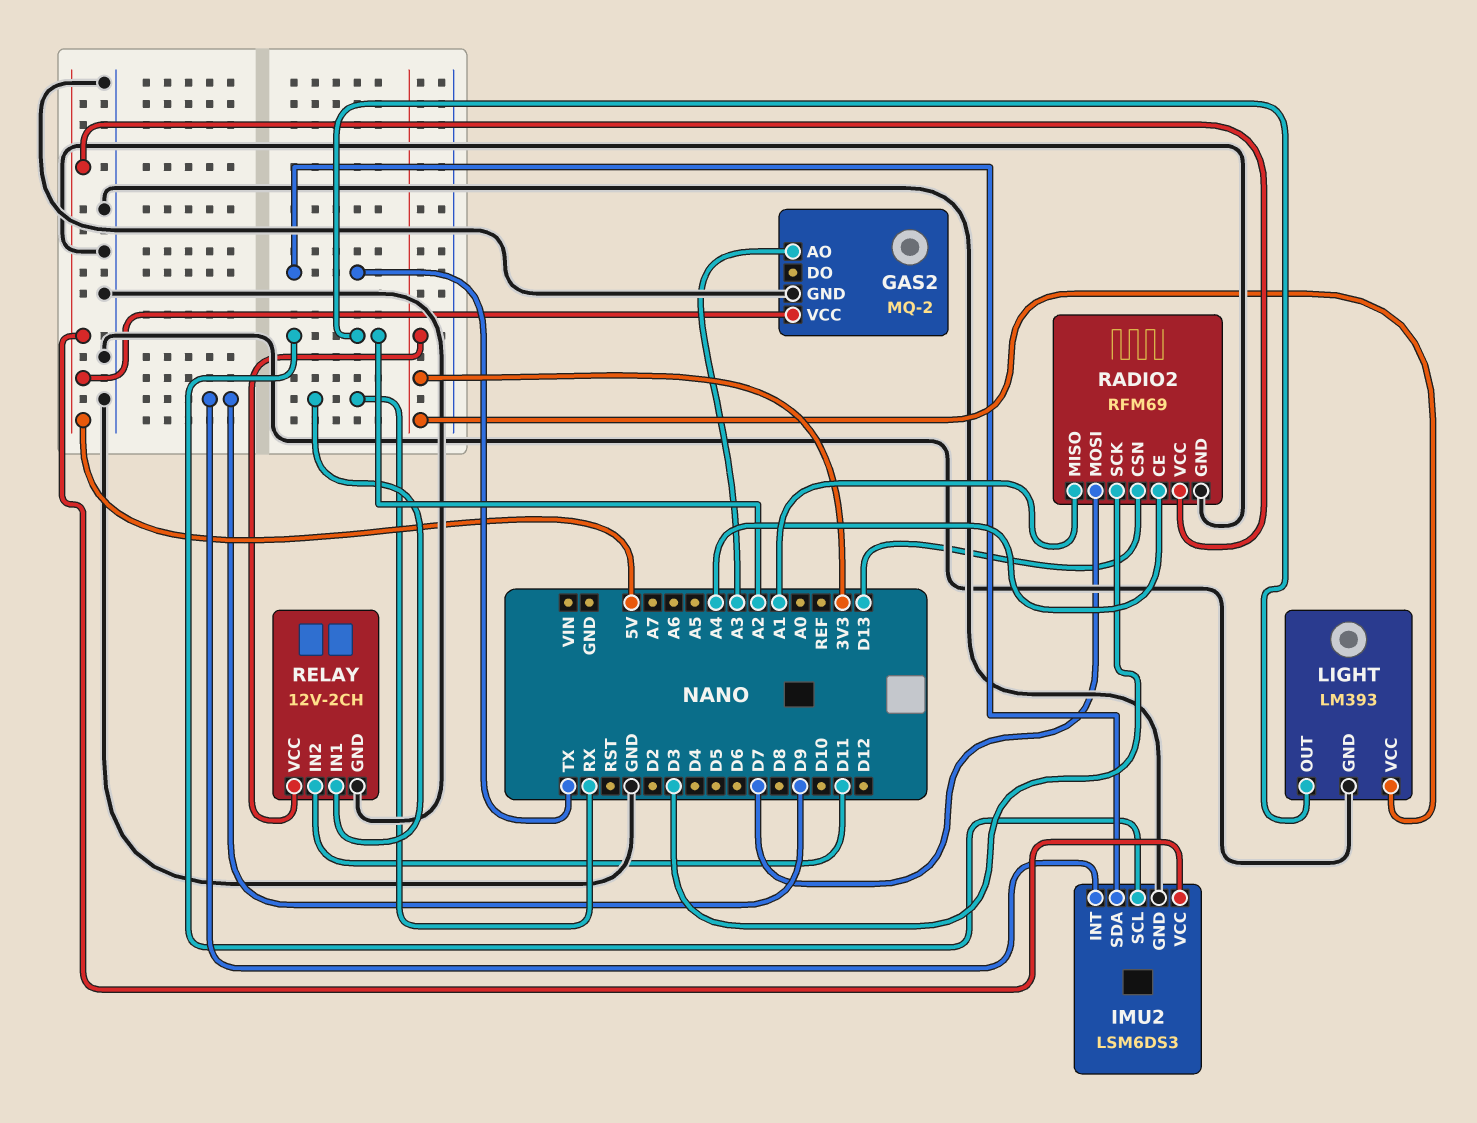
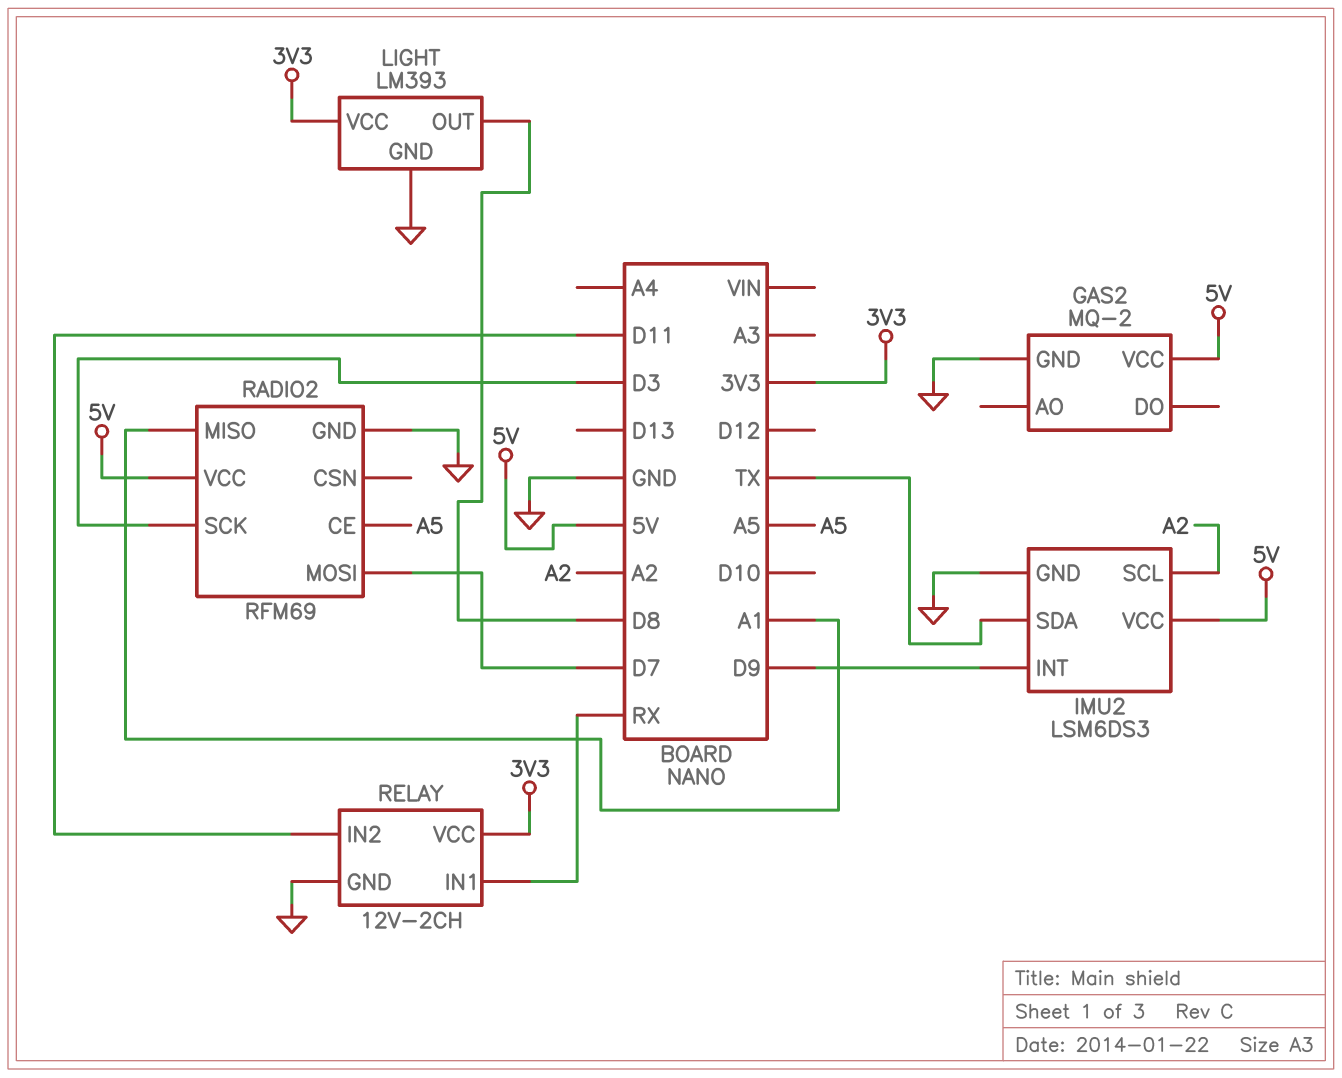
GAS2 pin AO: A3 -> none
LIGHT pin OUT: A2 -> D8
RADIO2 pin CE: A4 -> A5
RADIO2 pin CSN: D13 -> none

